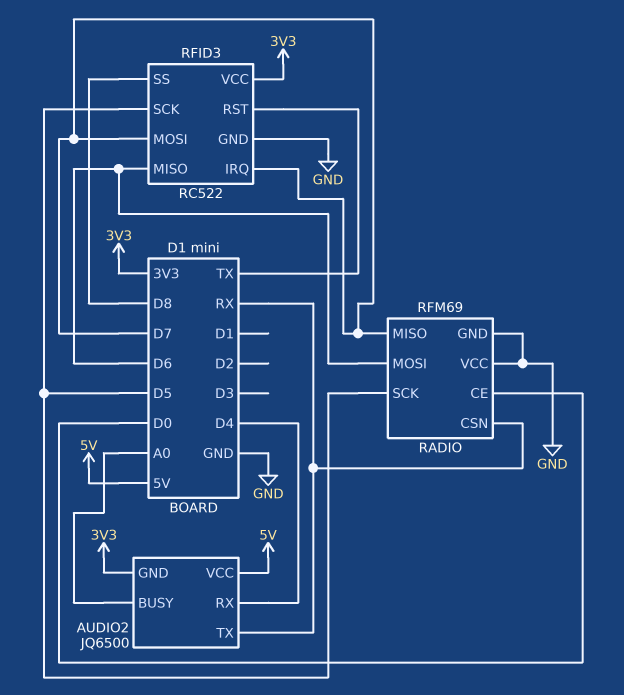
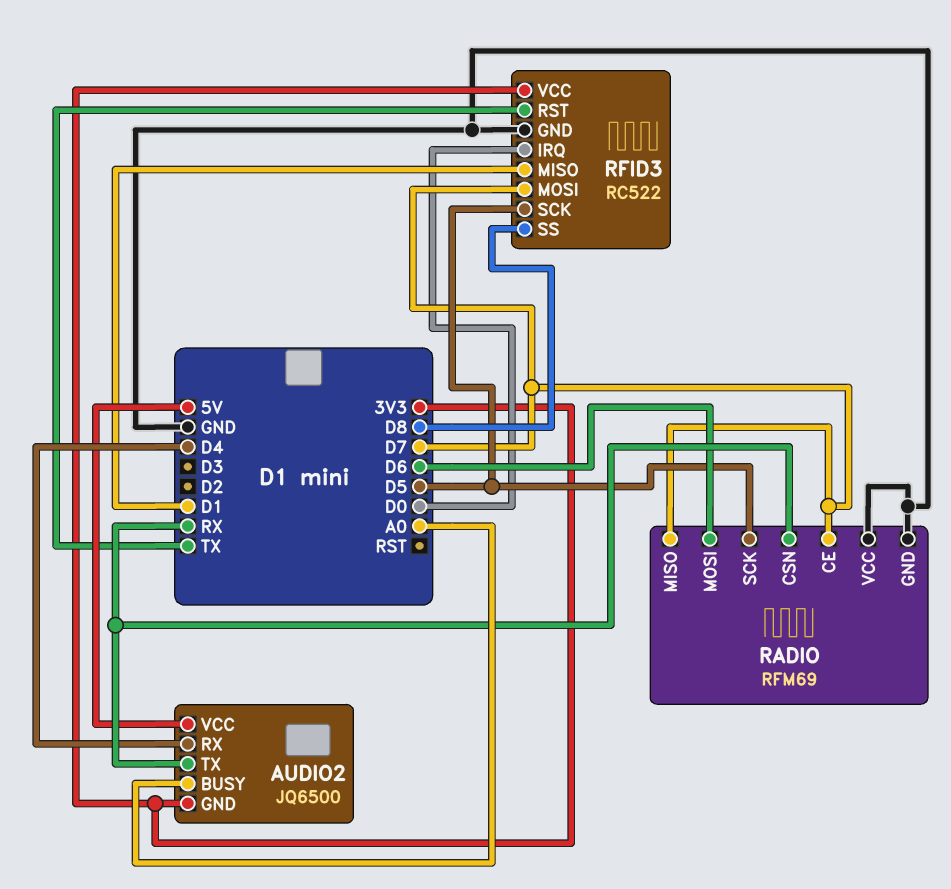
RADIO pin CE: D0 -> D7
RFID3 pin IRQ: D7 -> D0
RFID3 pin MISO: D6 -> D1

